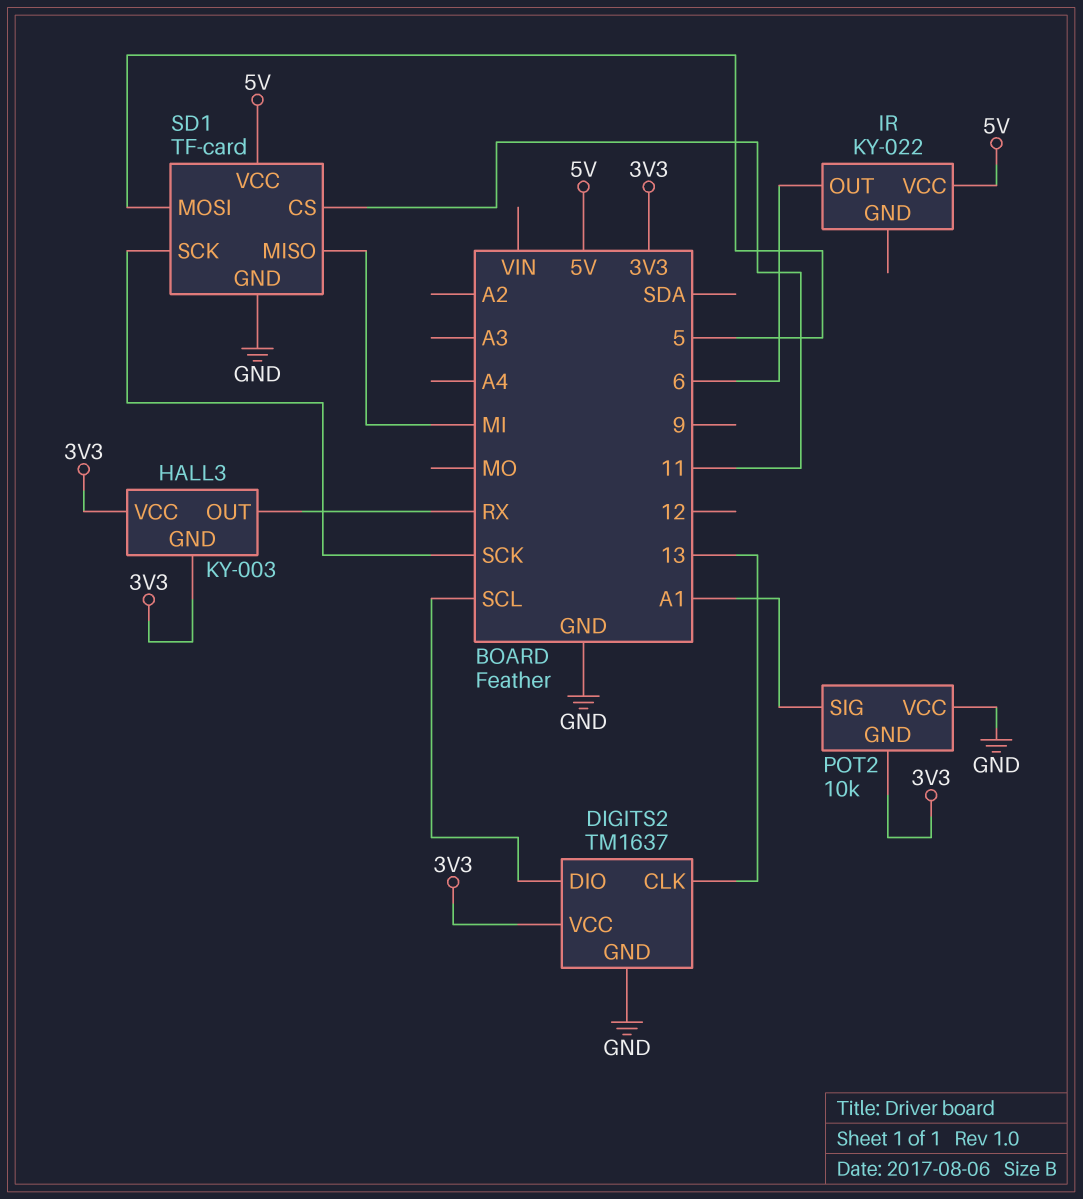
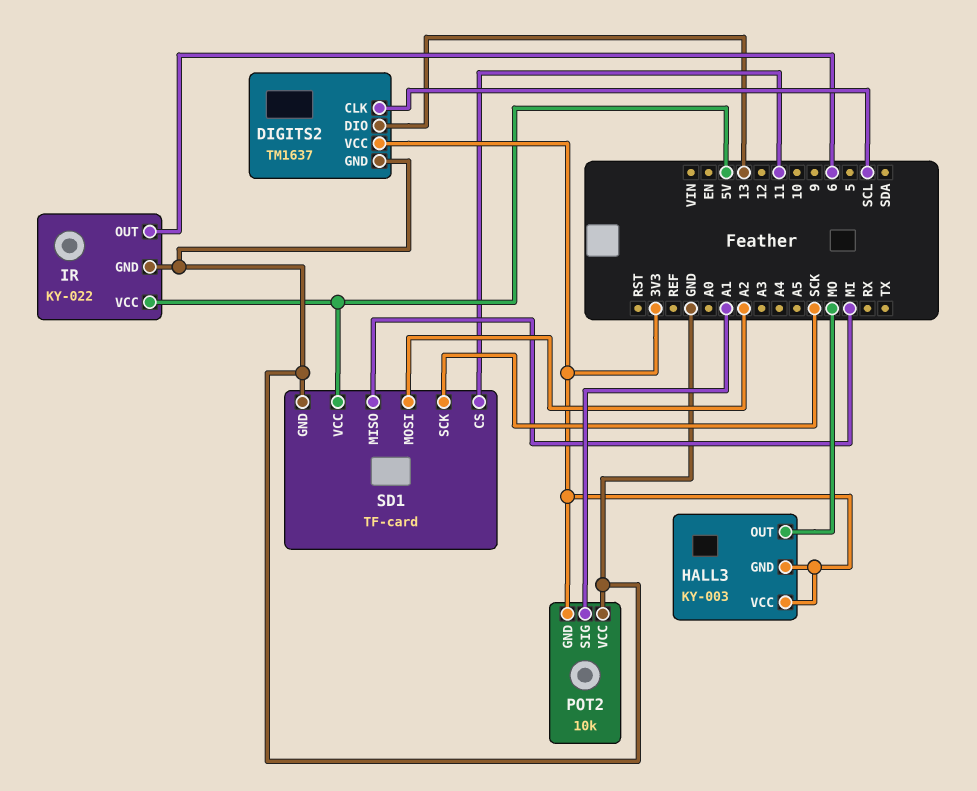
DIGITS2 pin CLK: 13 -> SCL
DIGITS2 pin DIO: SCL -> 13
HALL3 pin OUT: RX -> MO
IR pin GND: none -> GND
SD1 pin MOSI: 5 -> A2

